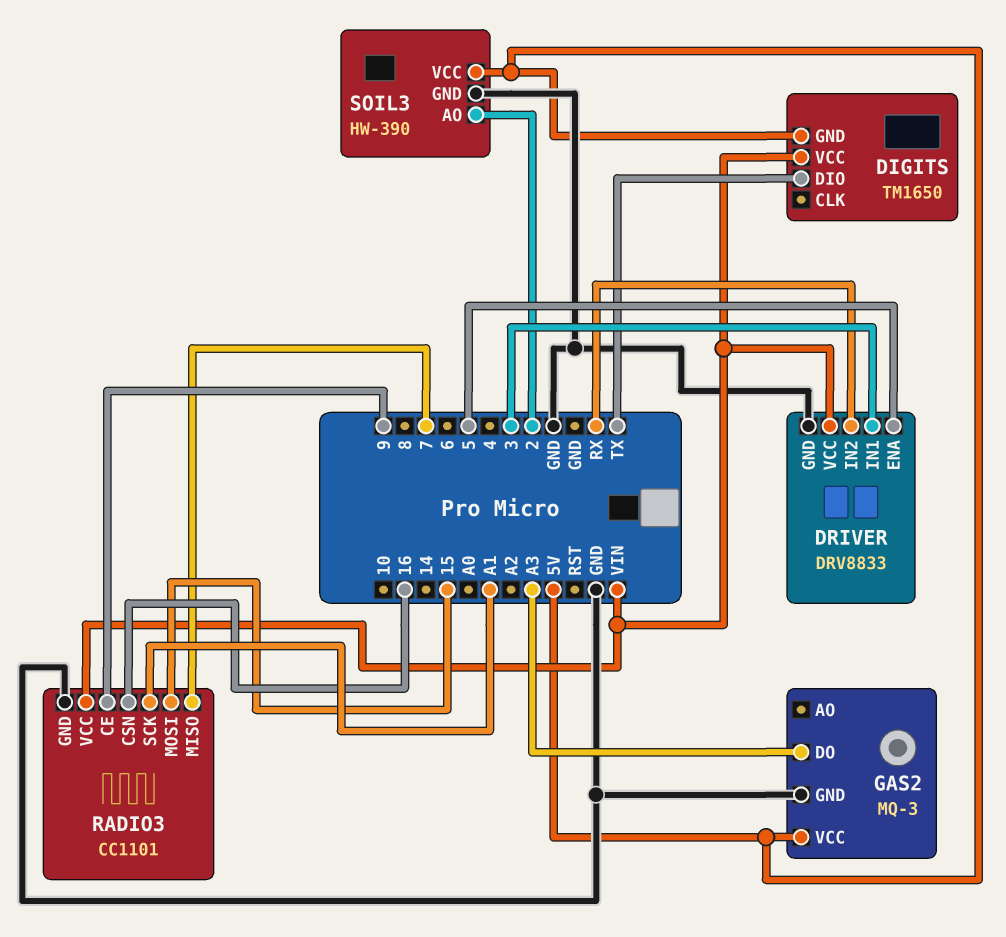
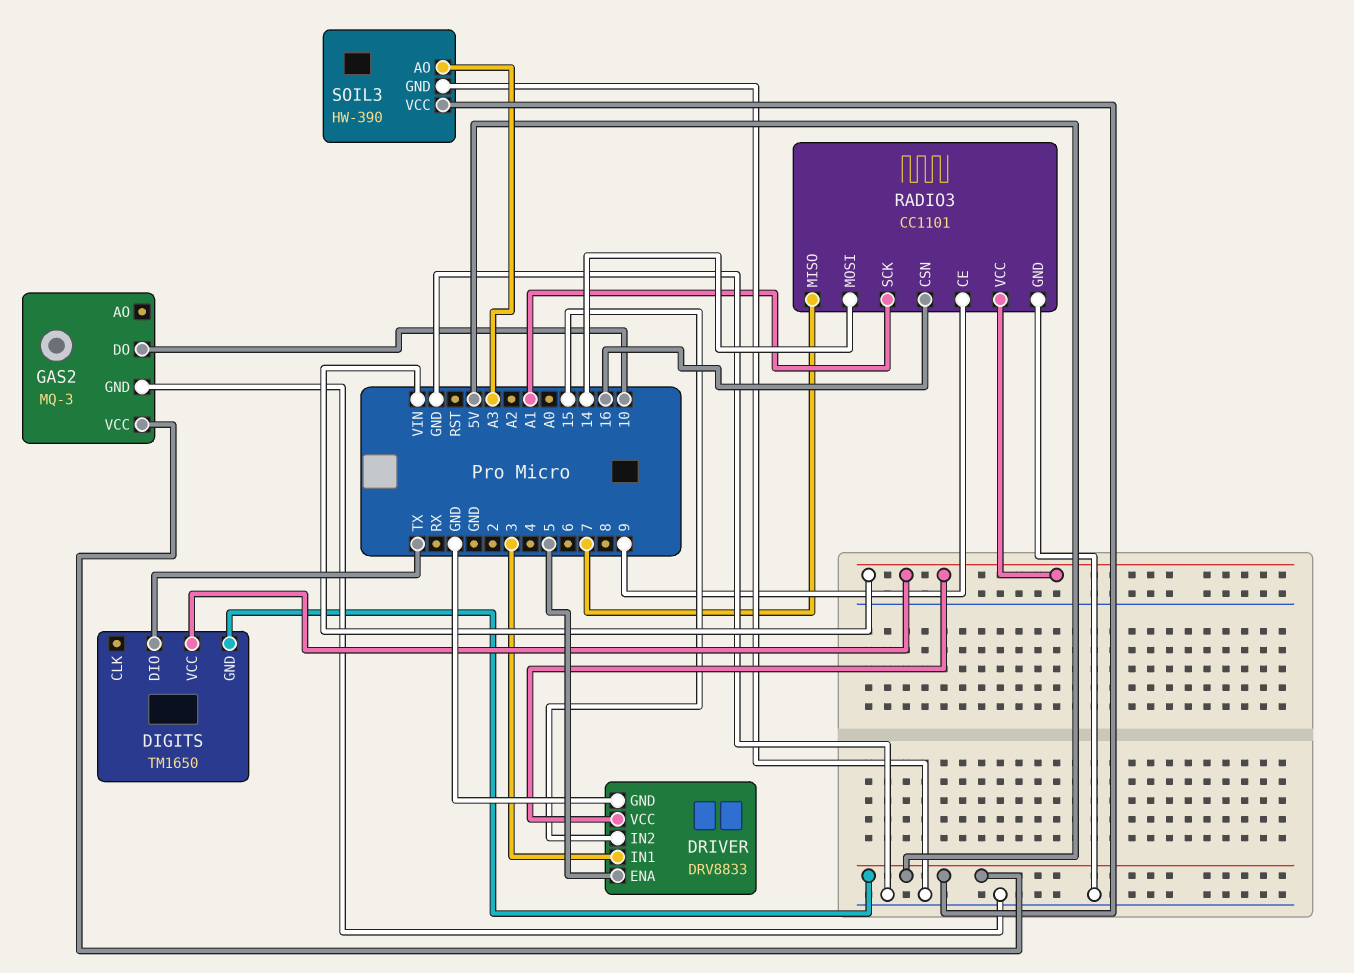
DRIVER pin IN2: RX -> 15
GAS2 pin DO: A3 -> 10
RADIO3 pin MOSI: 15 -> 14
SOIL3 pin AO: 2 -> A3

